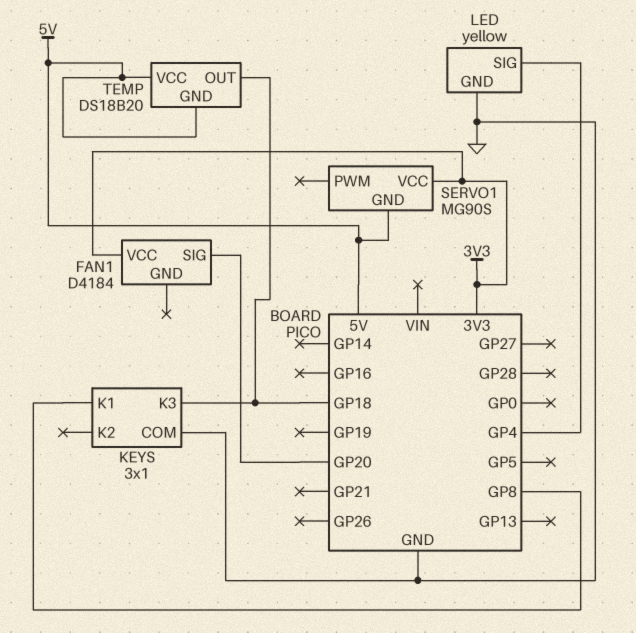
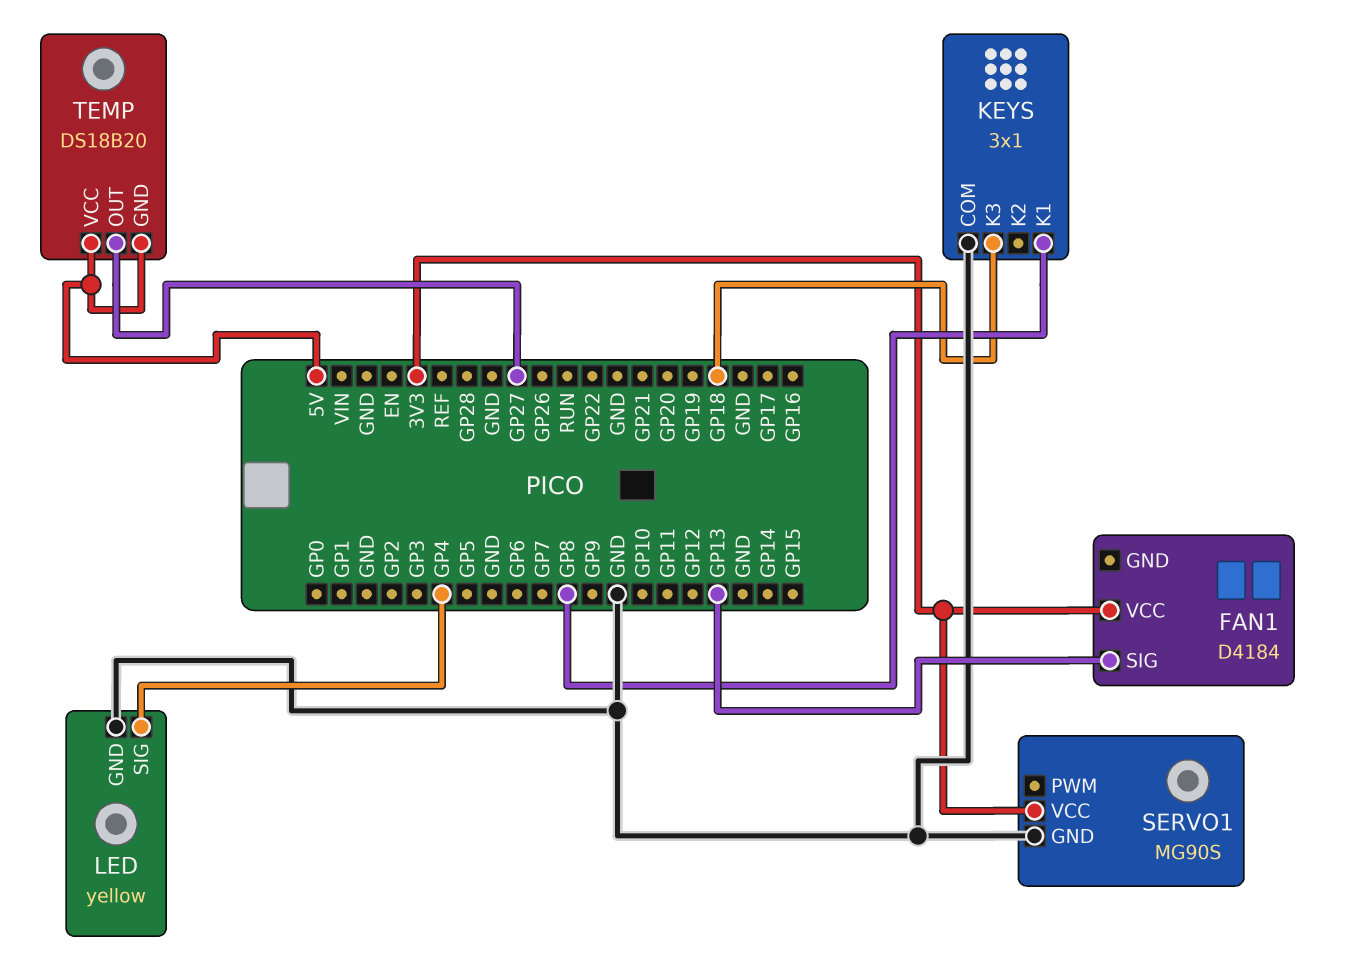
FAN1 pin SIG: GP20 -> GP13
SERVO1 pin GND: 5V -> GND
TEMP pin OUT: GP18 -> GP27

